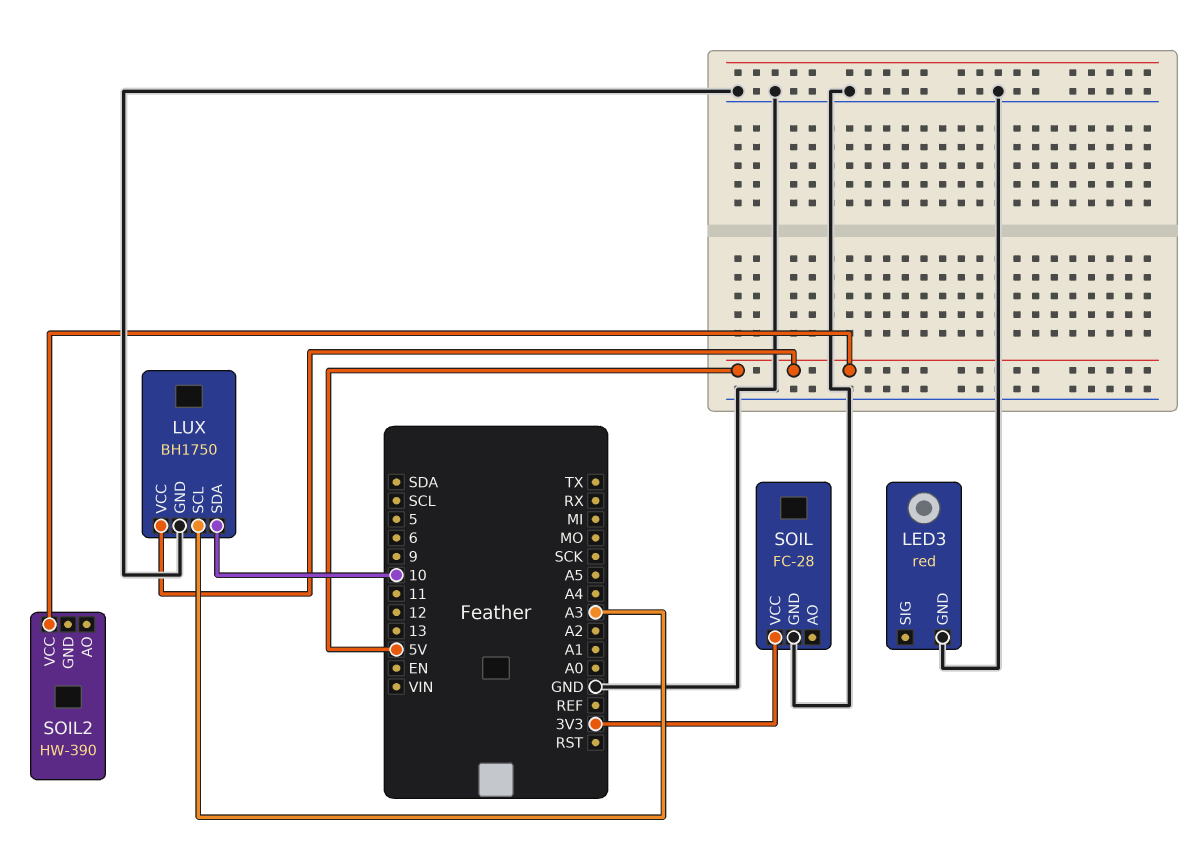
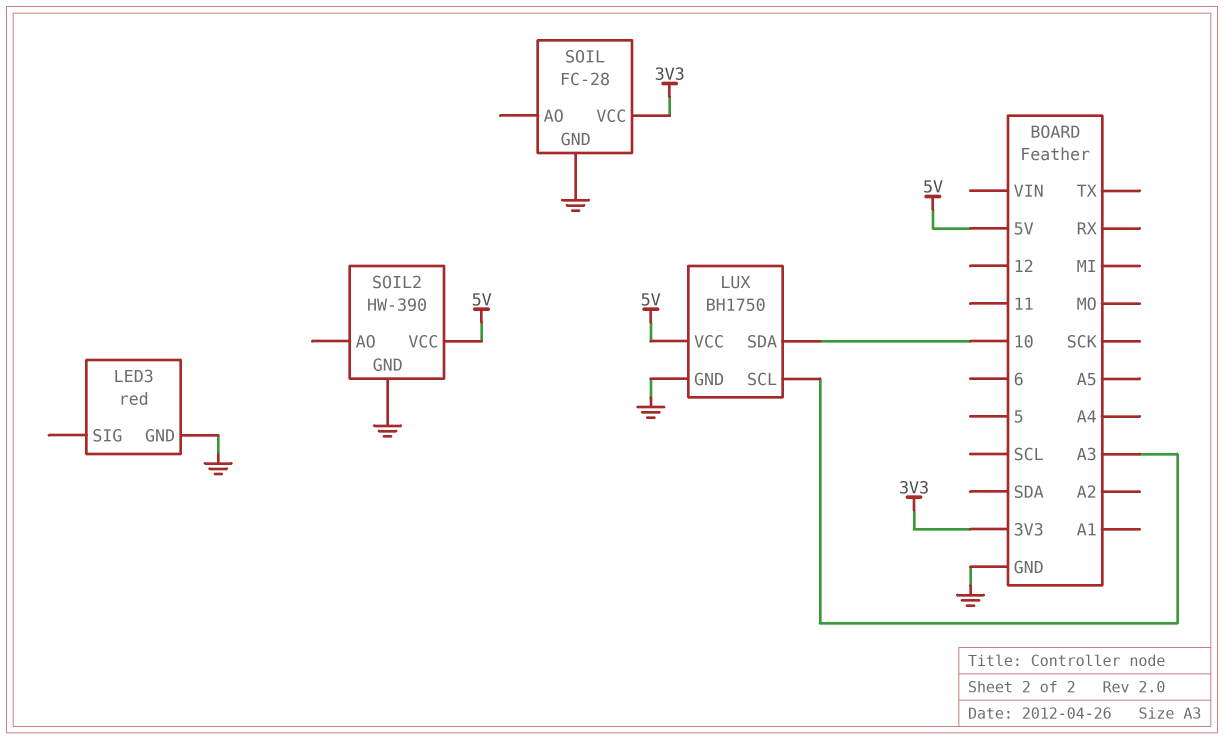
SOIL2 pin GND: none -> GND

